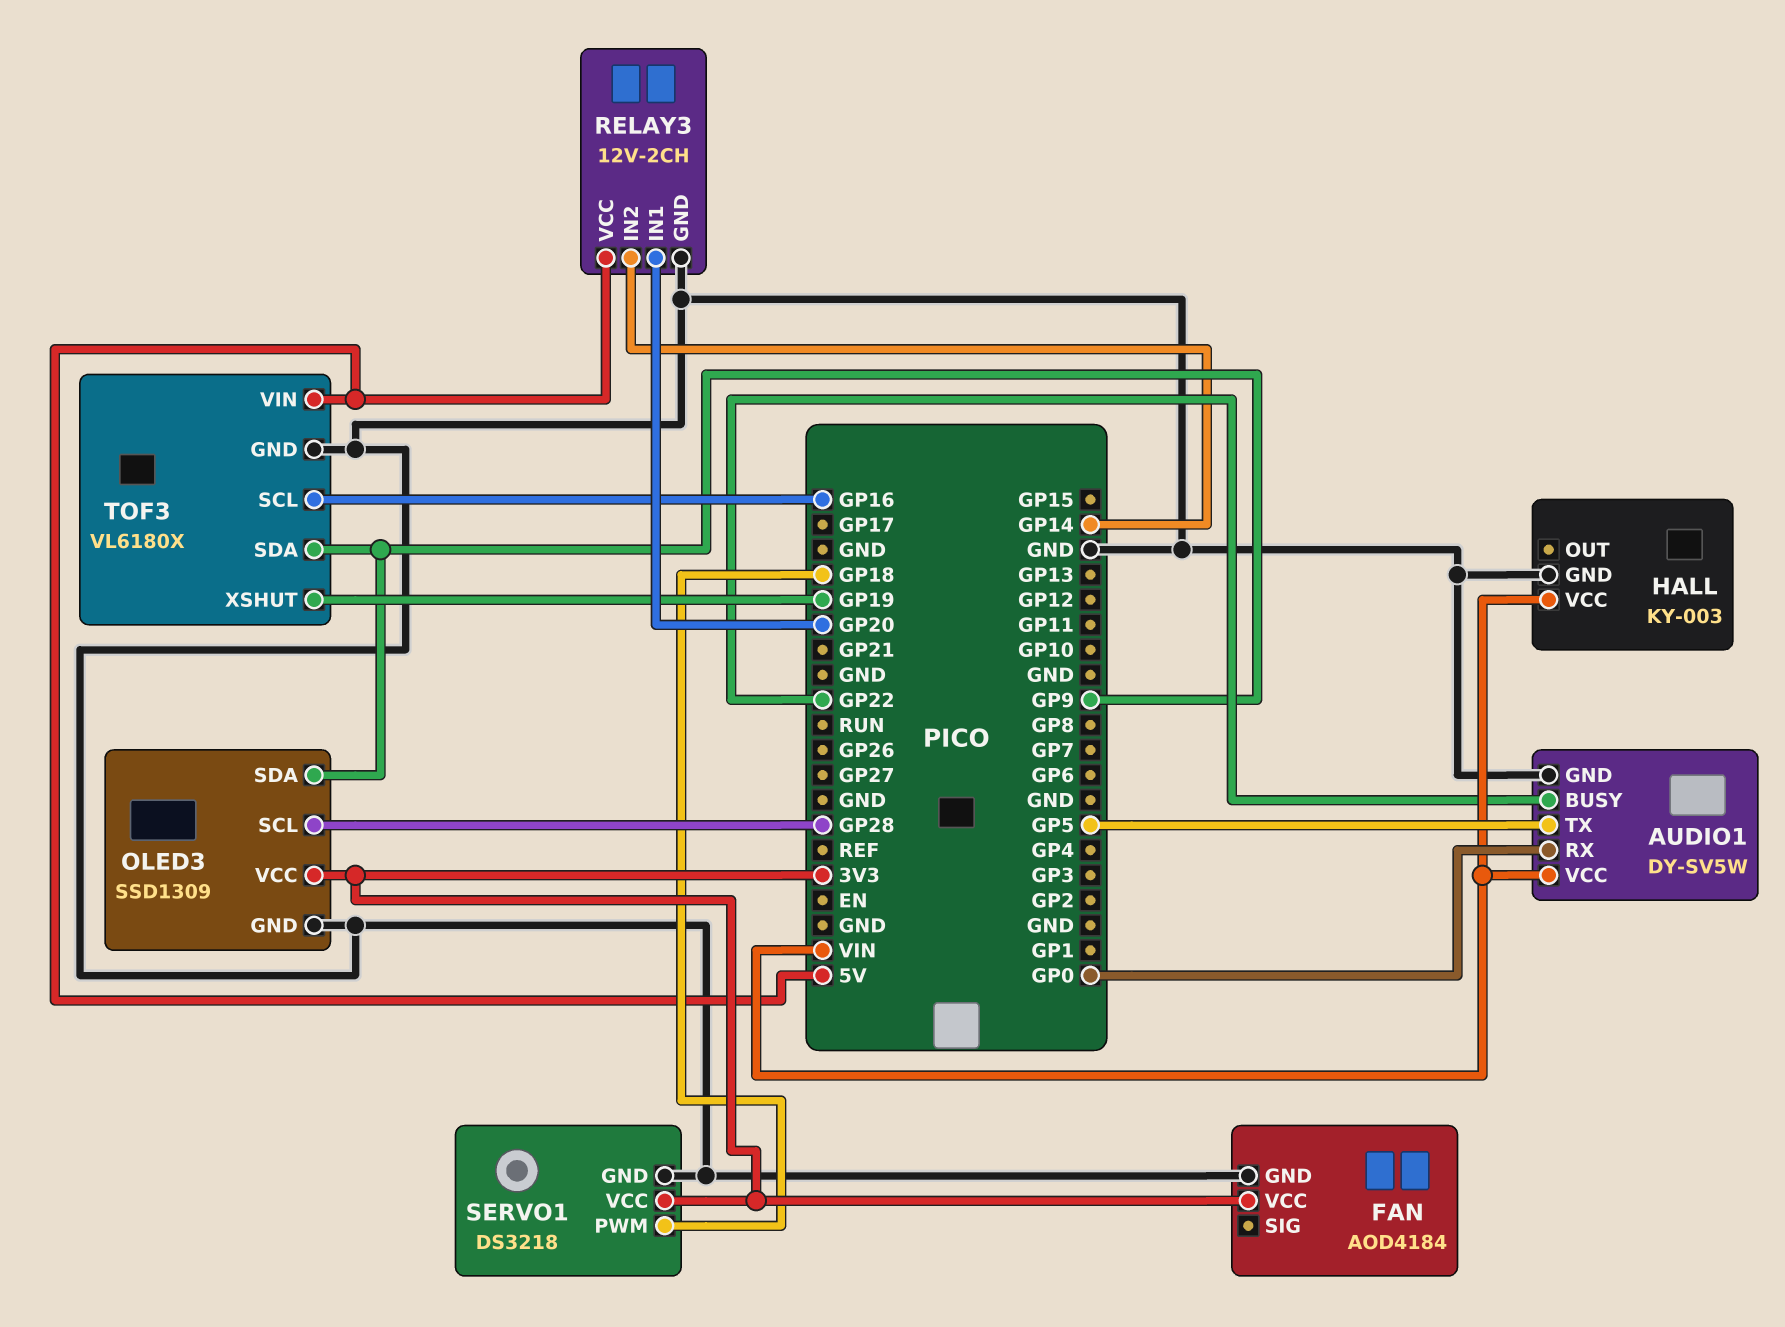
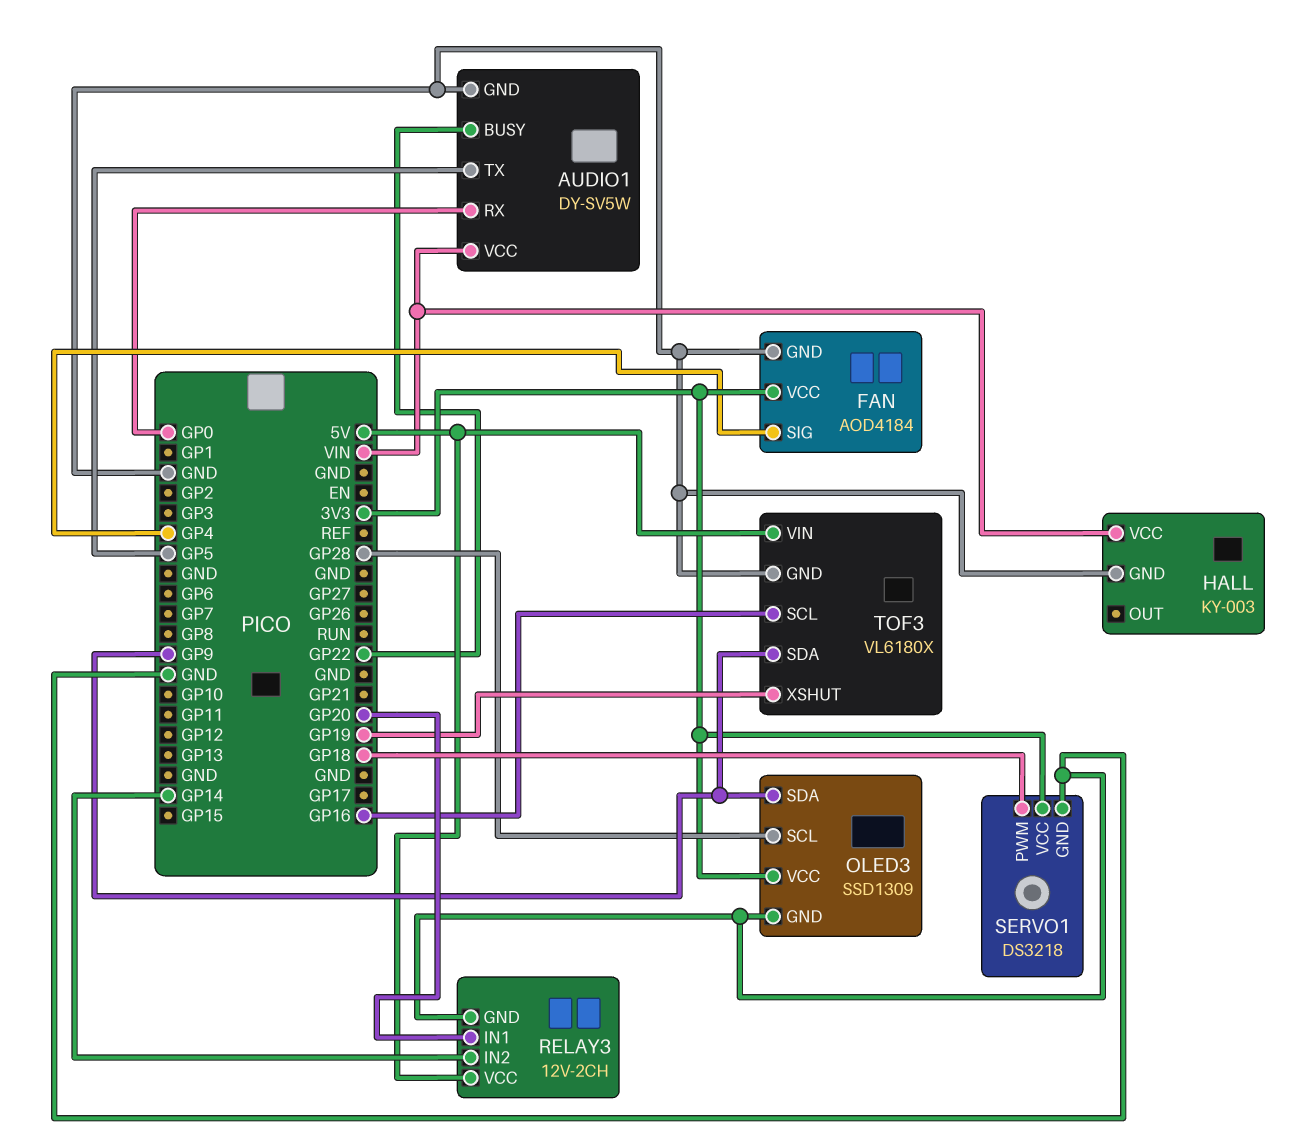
FAN pin SIG: none -> GP4

